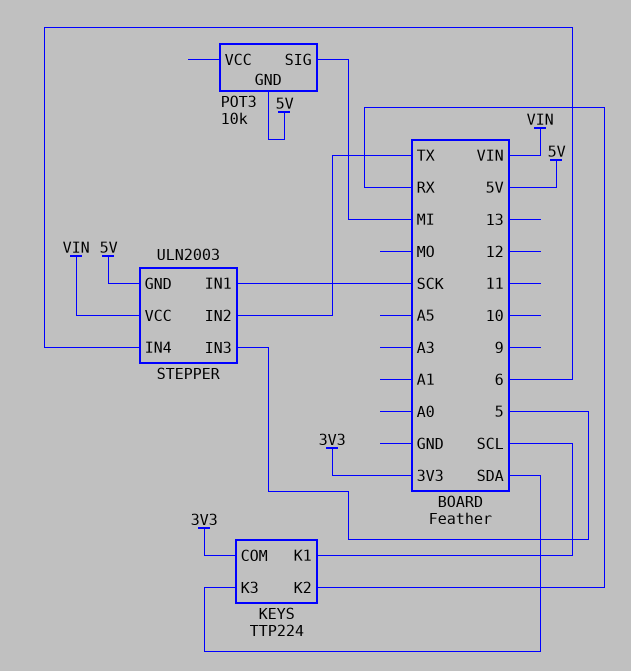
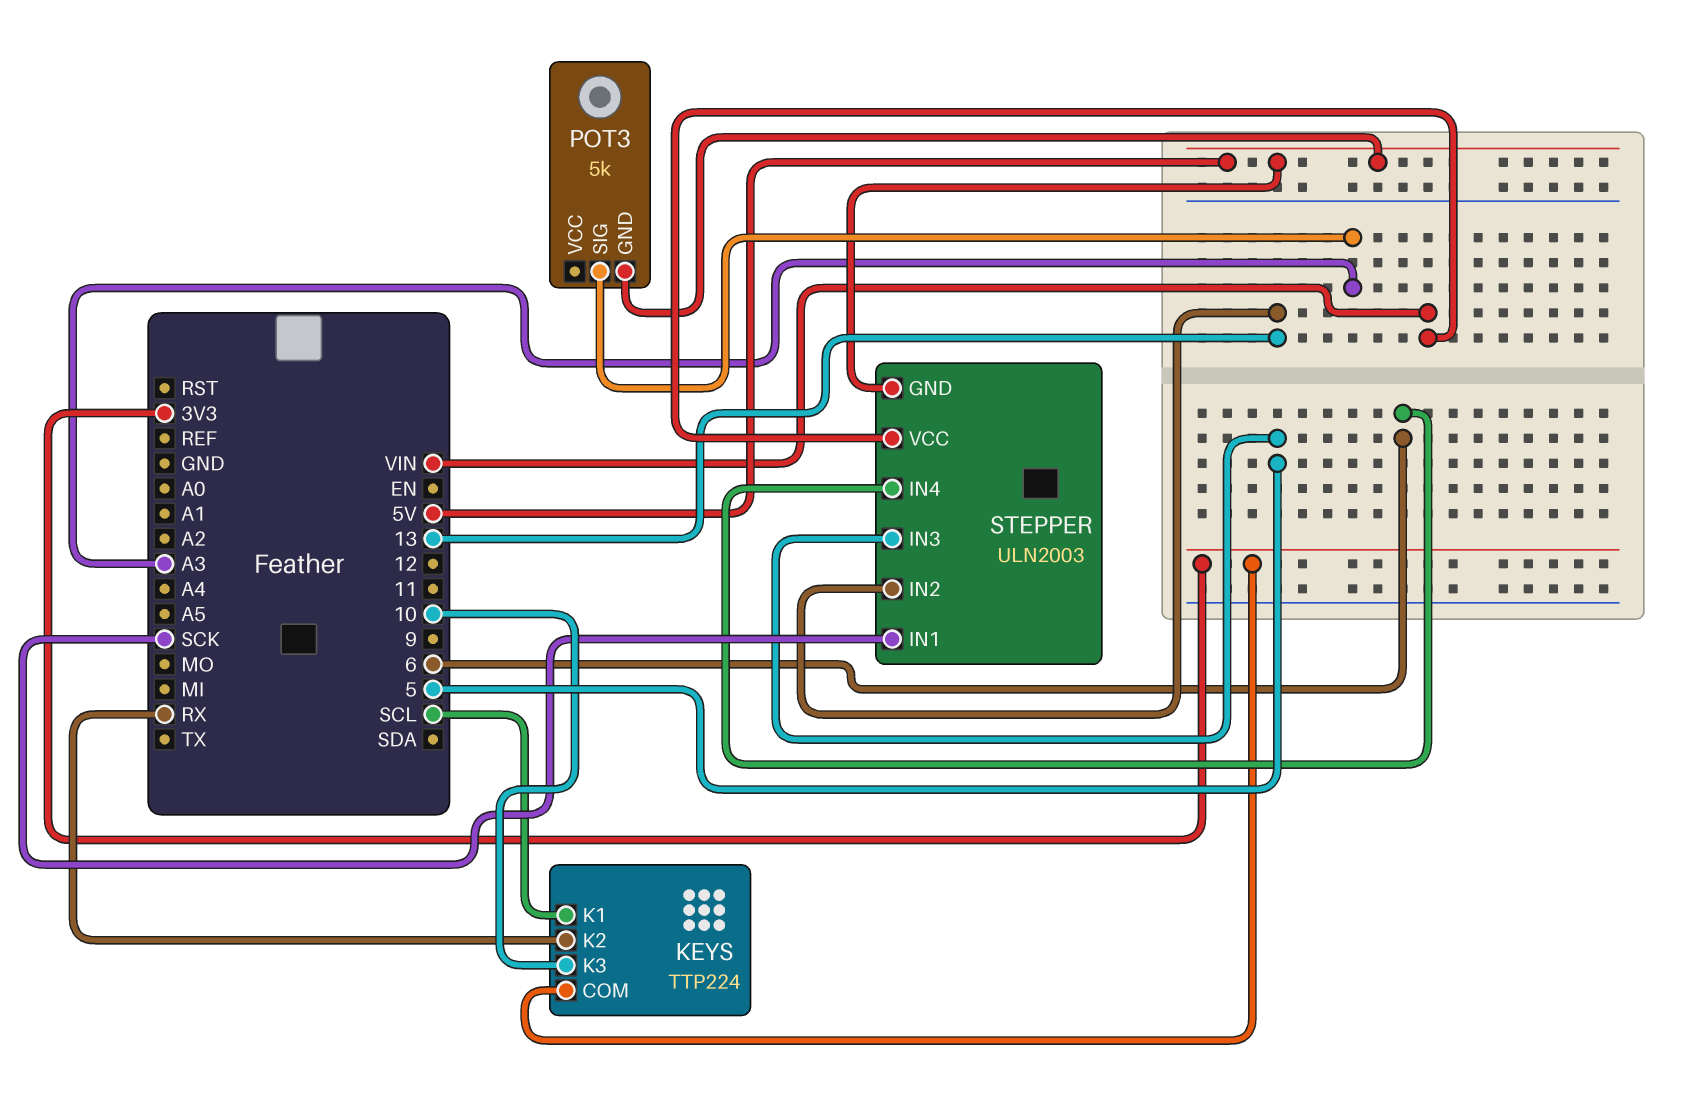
KEYS pin K3: SDA -> 10
POT3: 10k -> 5k
POT3 pin SIG: MI -> A3
STEPPER pin IN2: TX -> 13

